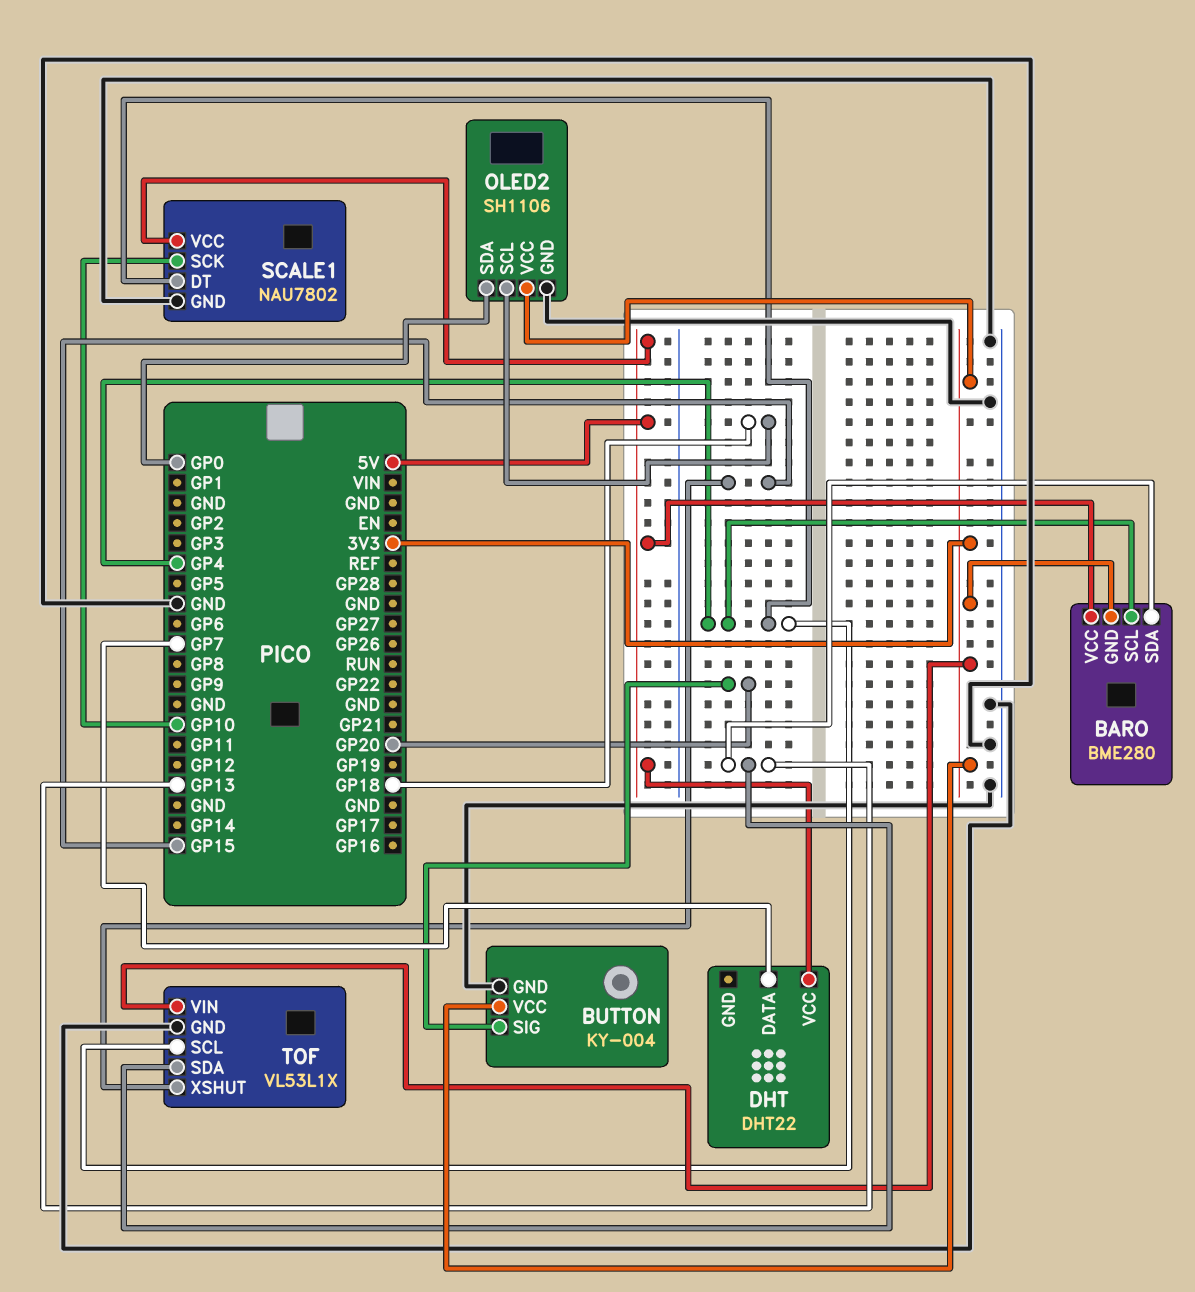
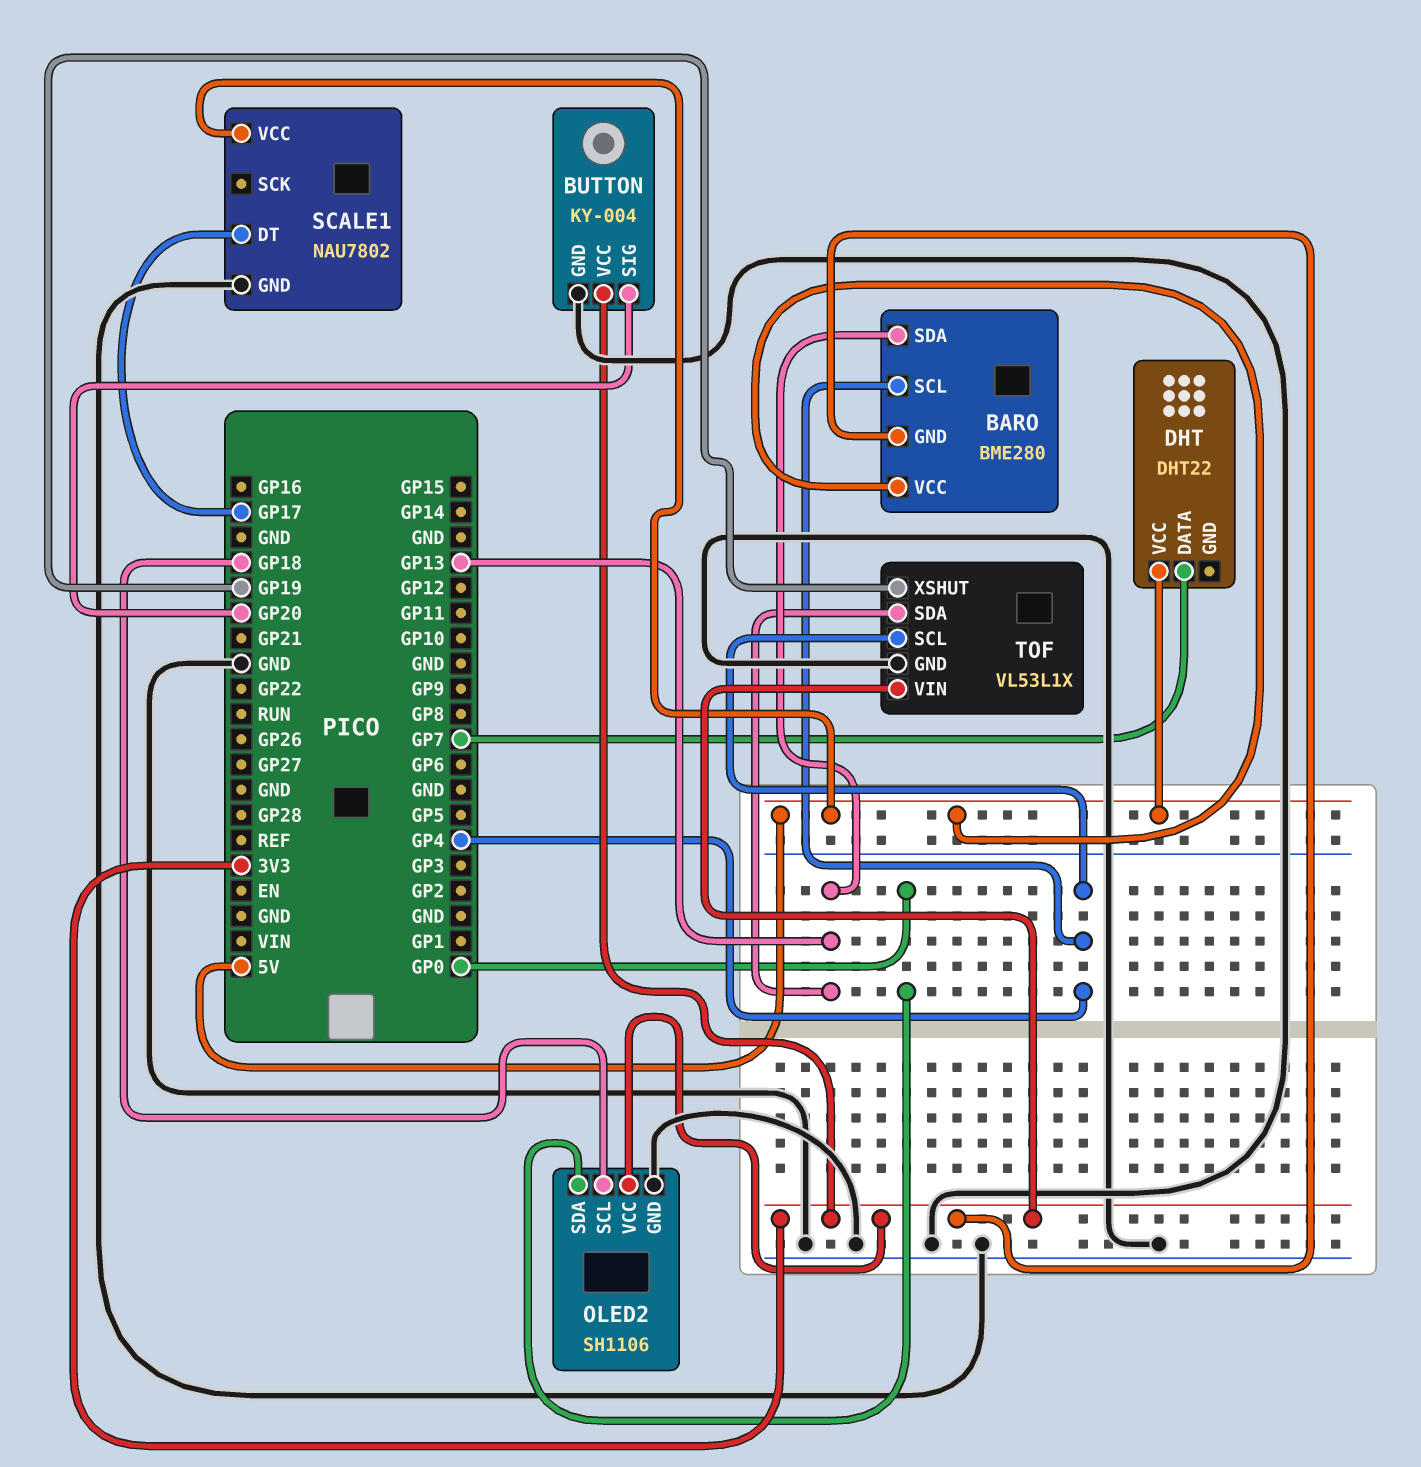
SCALE1 pin DT: GP4 -> GP17
SCALE1 pin SCK: GP10 -> none
TOF pin XSHUT: GP15 -> GP19

